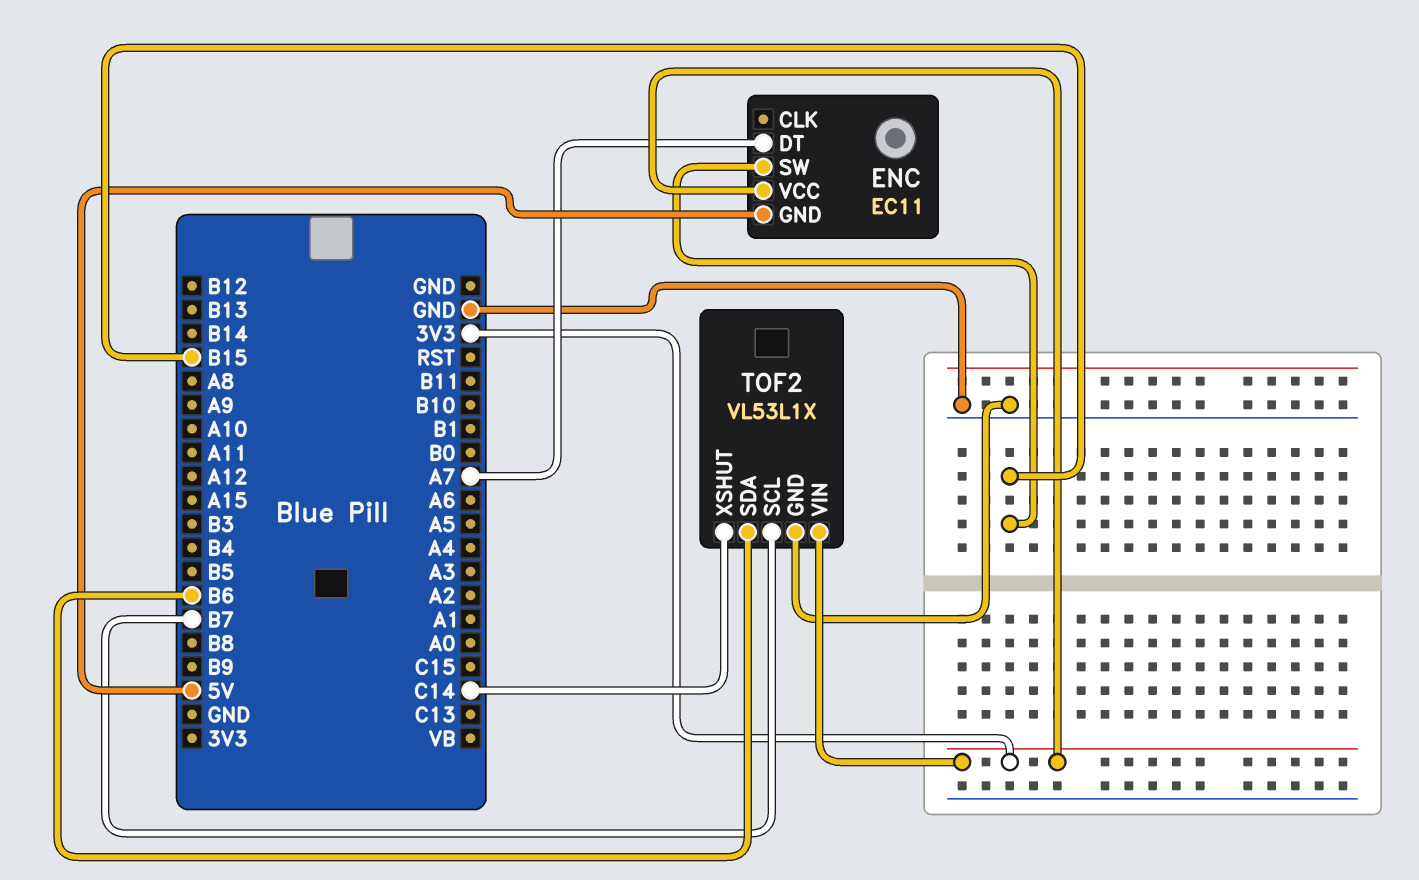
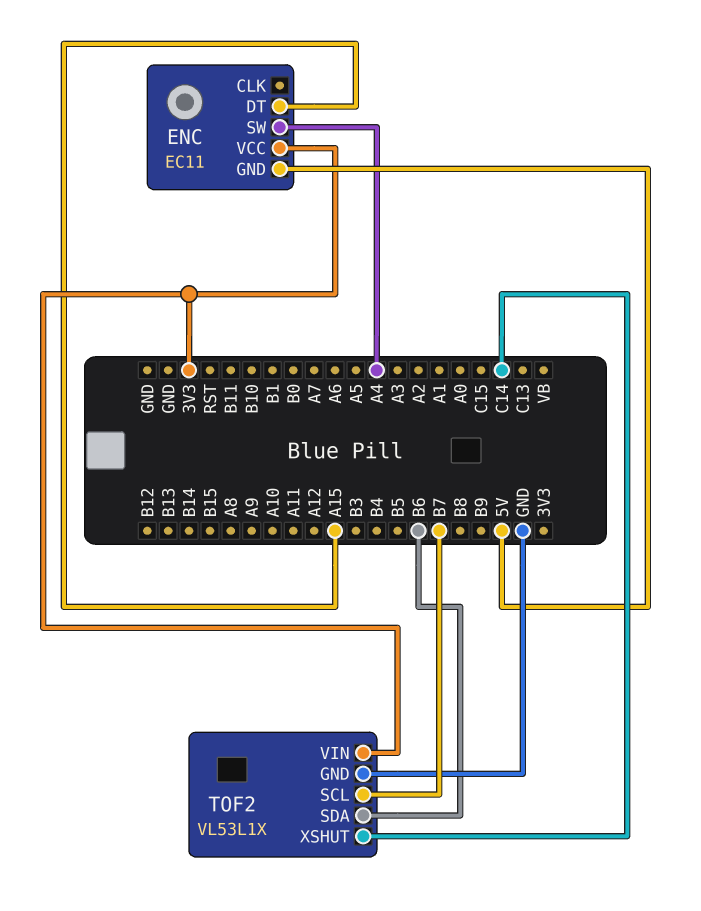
ENC pin DT: A7 -> A15
ENC pin SW: B15 -> A4

